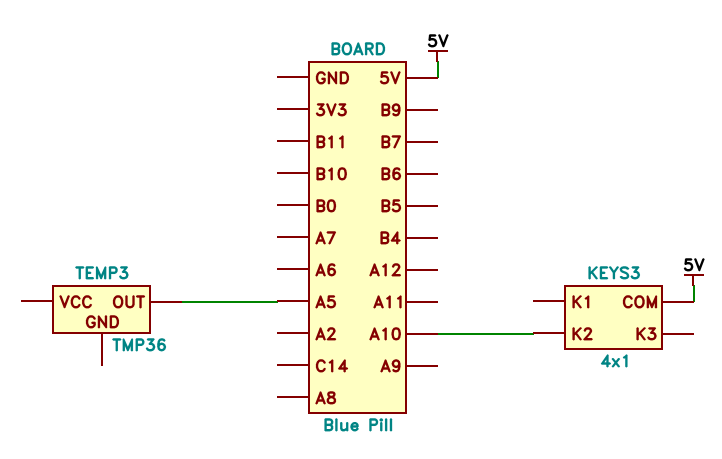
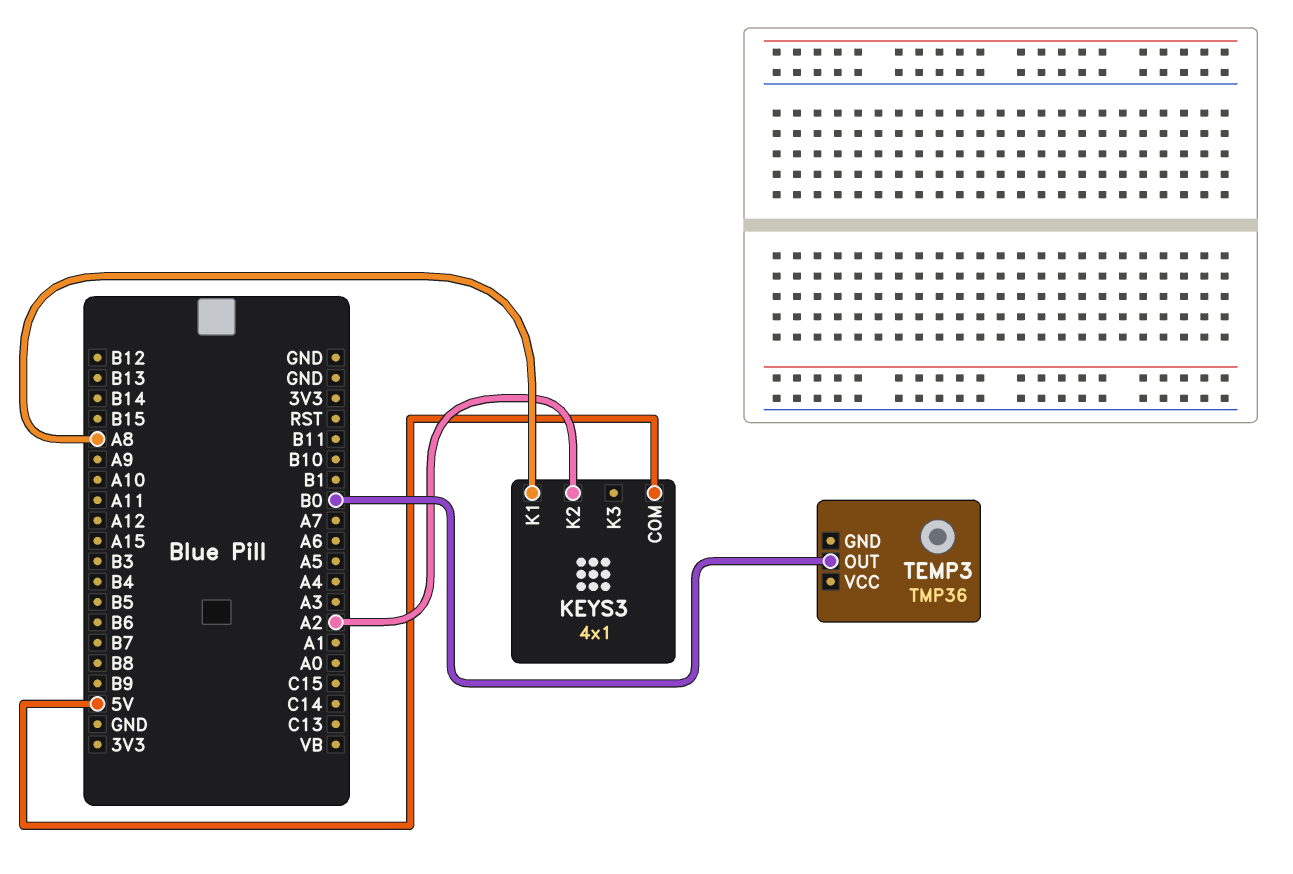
KEYS3 pin K1: none -> A8
KEYS3 pin K2: A10 -> A2
TEMP3 pin OUT: A5 -> B0

